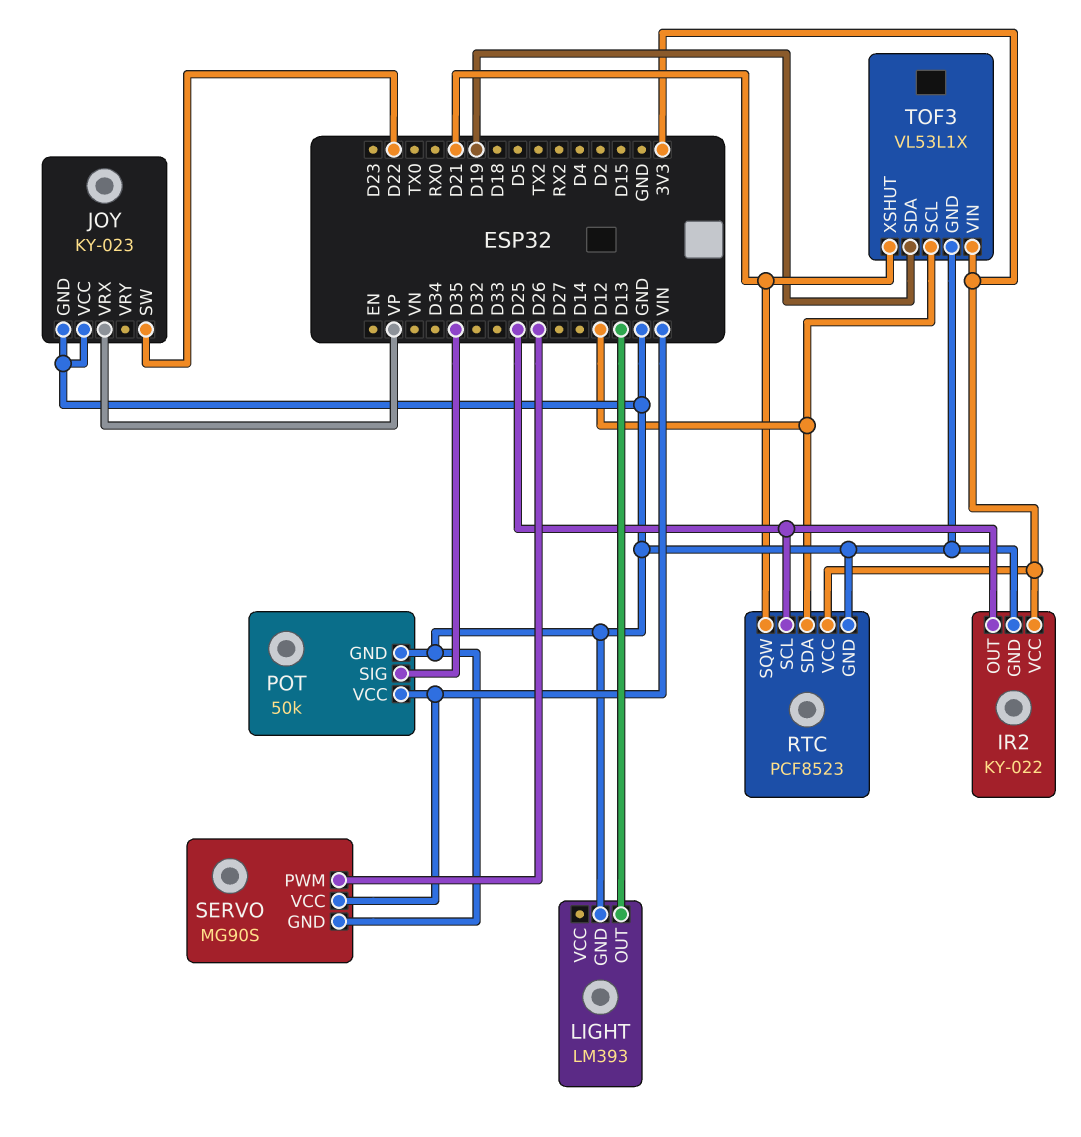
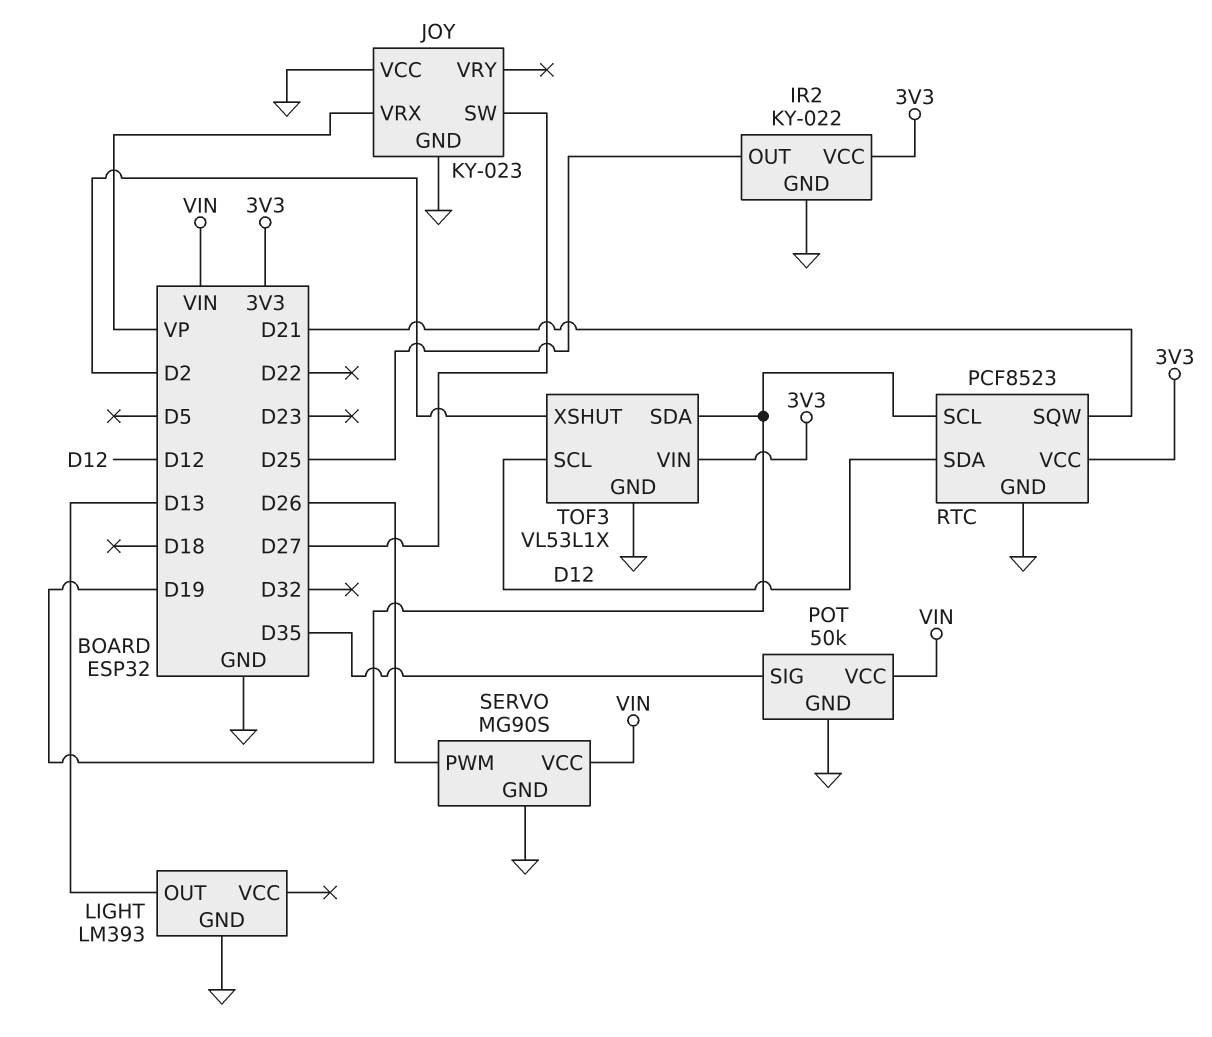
JOY pin SW: D22 -> D27
RTC pin SCL: D25 -> D19
TOF3 pin XSHUT: D21 -> D2

